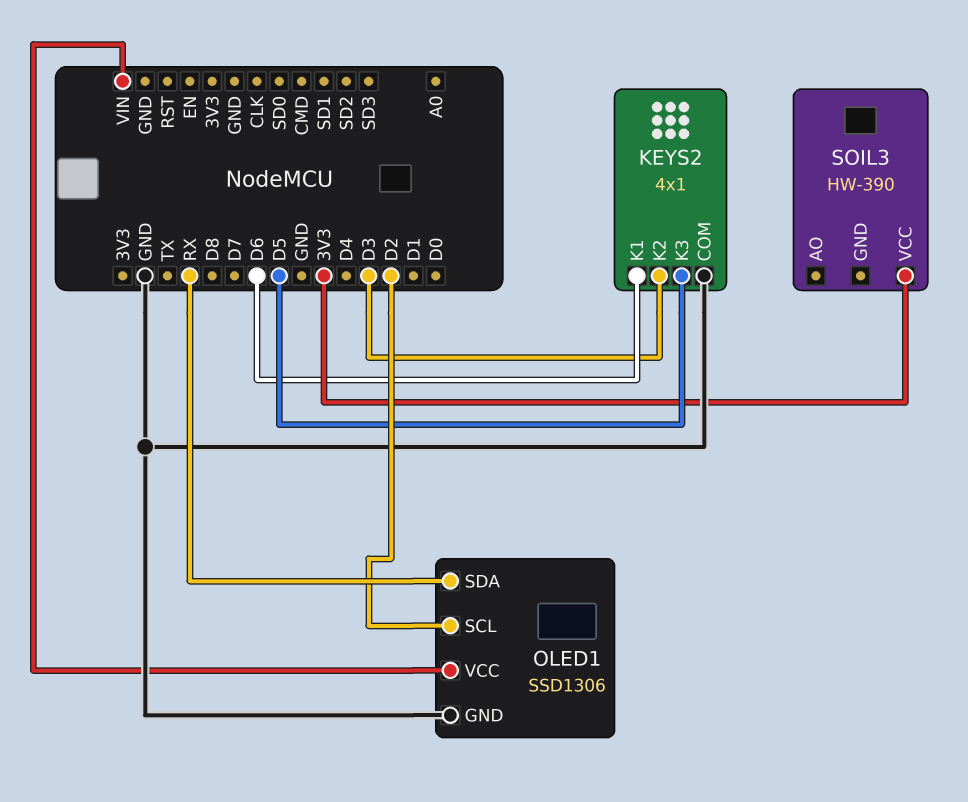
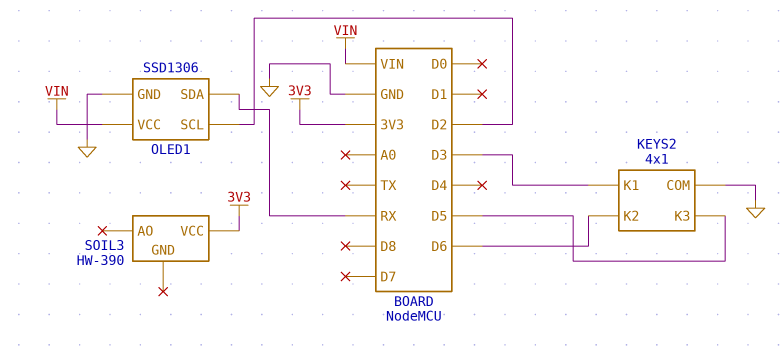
KEYS2 pin K1: D6 -> D3
KEYS2 pin K2: D3 -> D6

